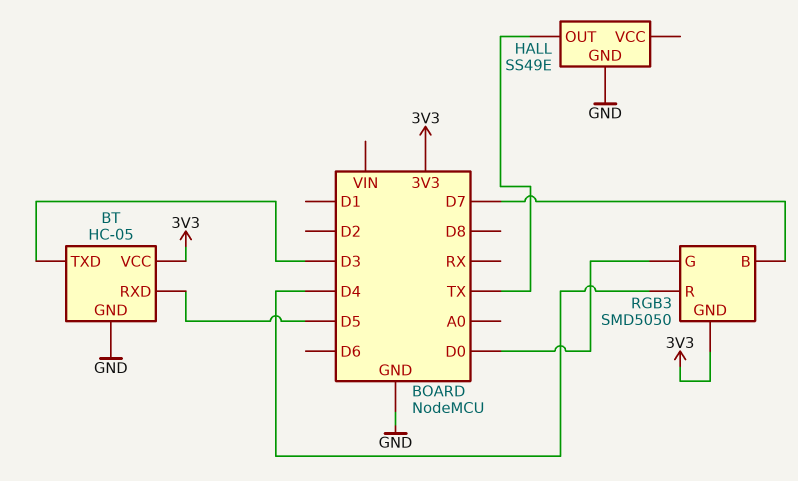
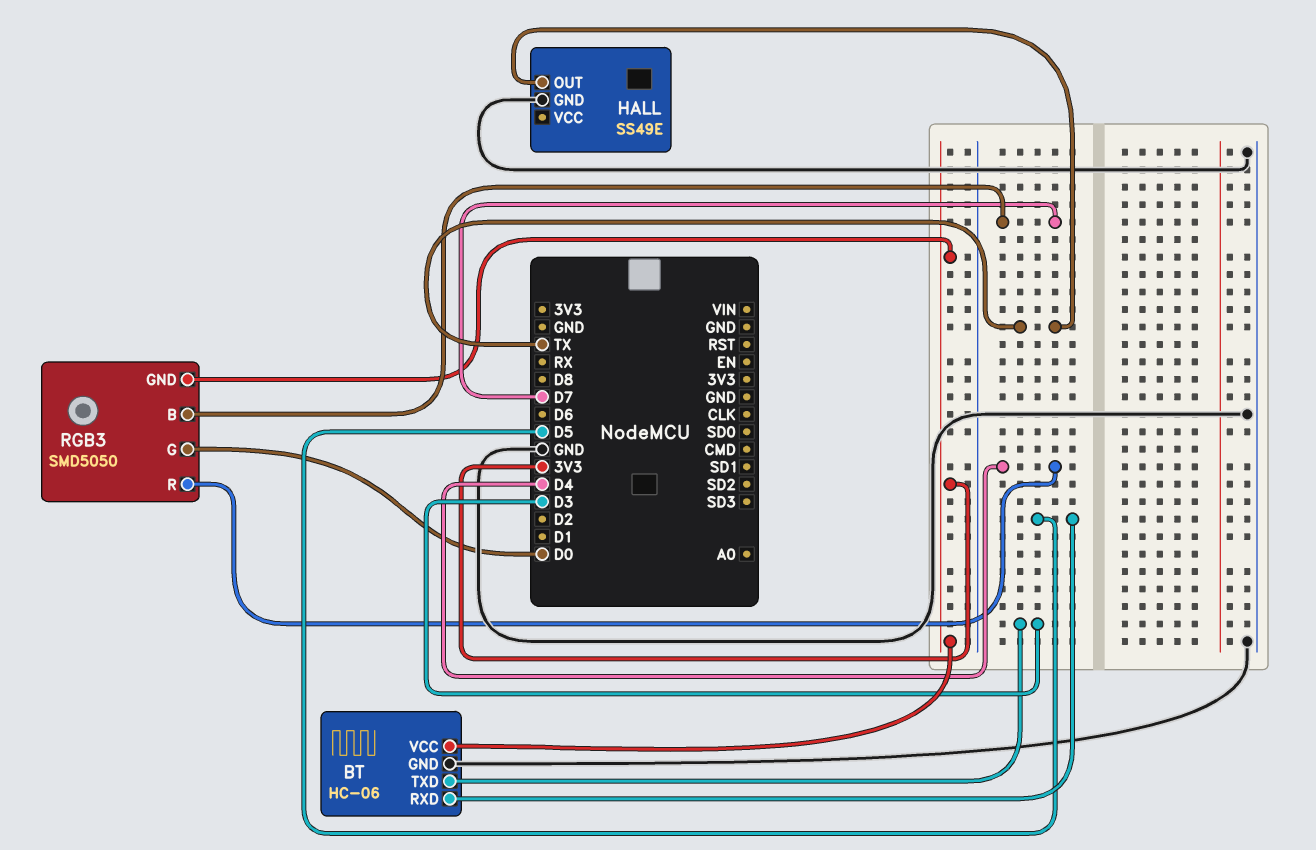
BT: HC-05 -> HC-06

